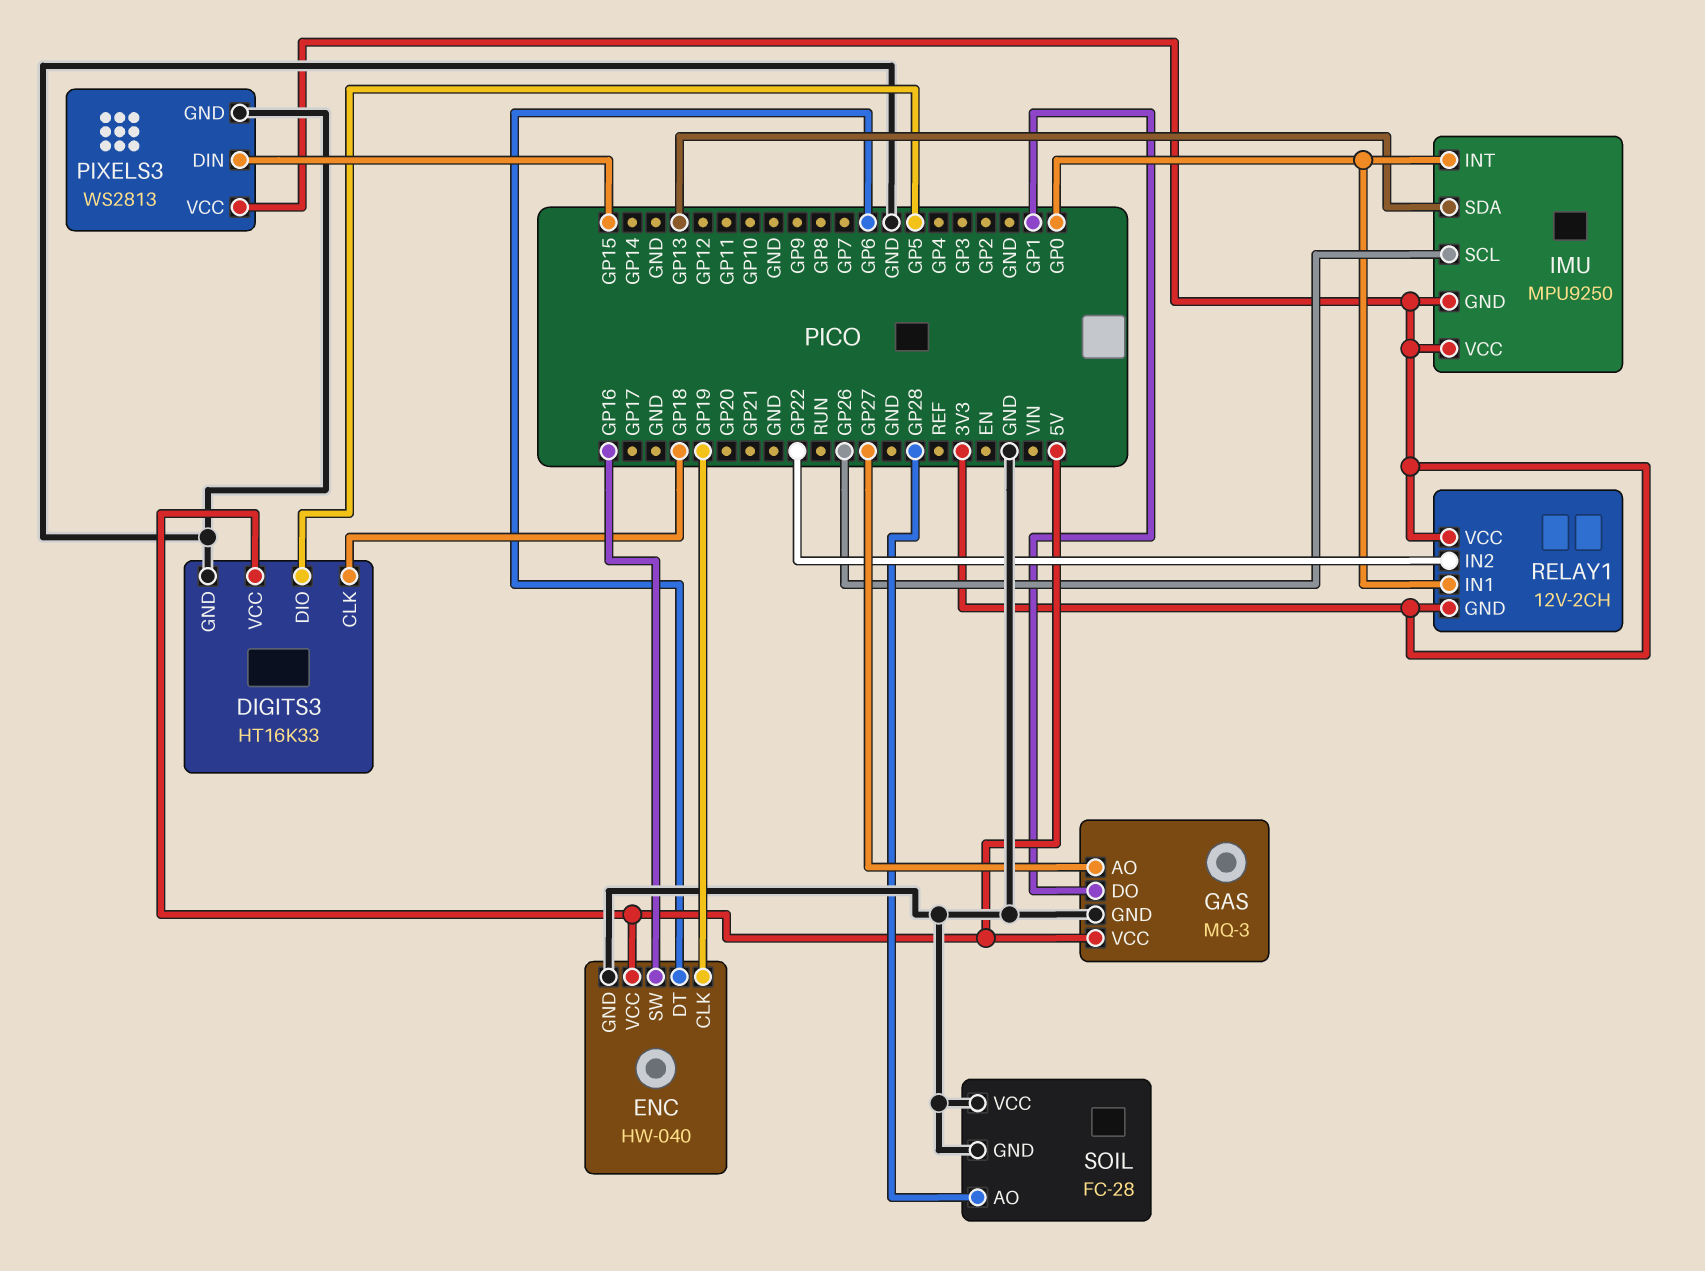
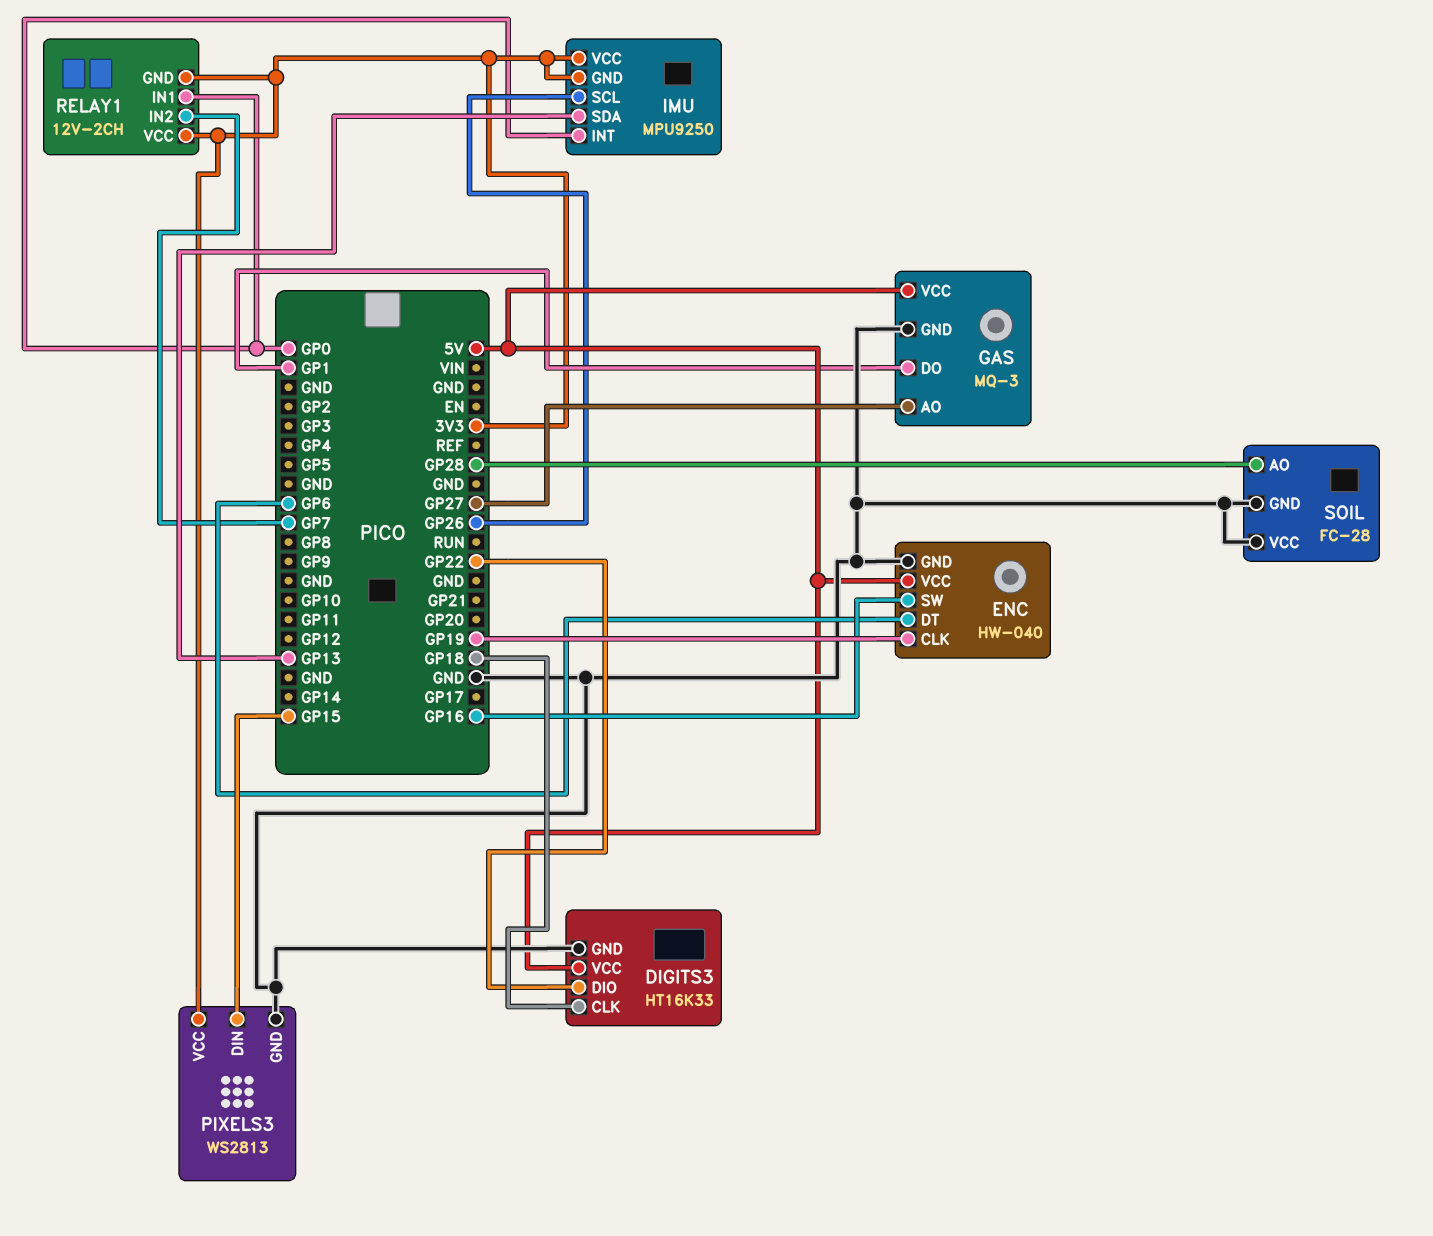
DIGITS3 pin DIO: GP5 -> GP22
RELAY1 pin IN2: GP22 -> GP7

